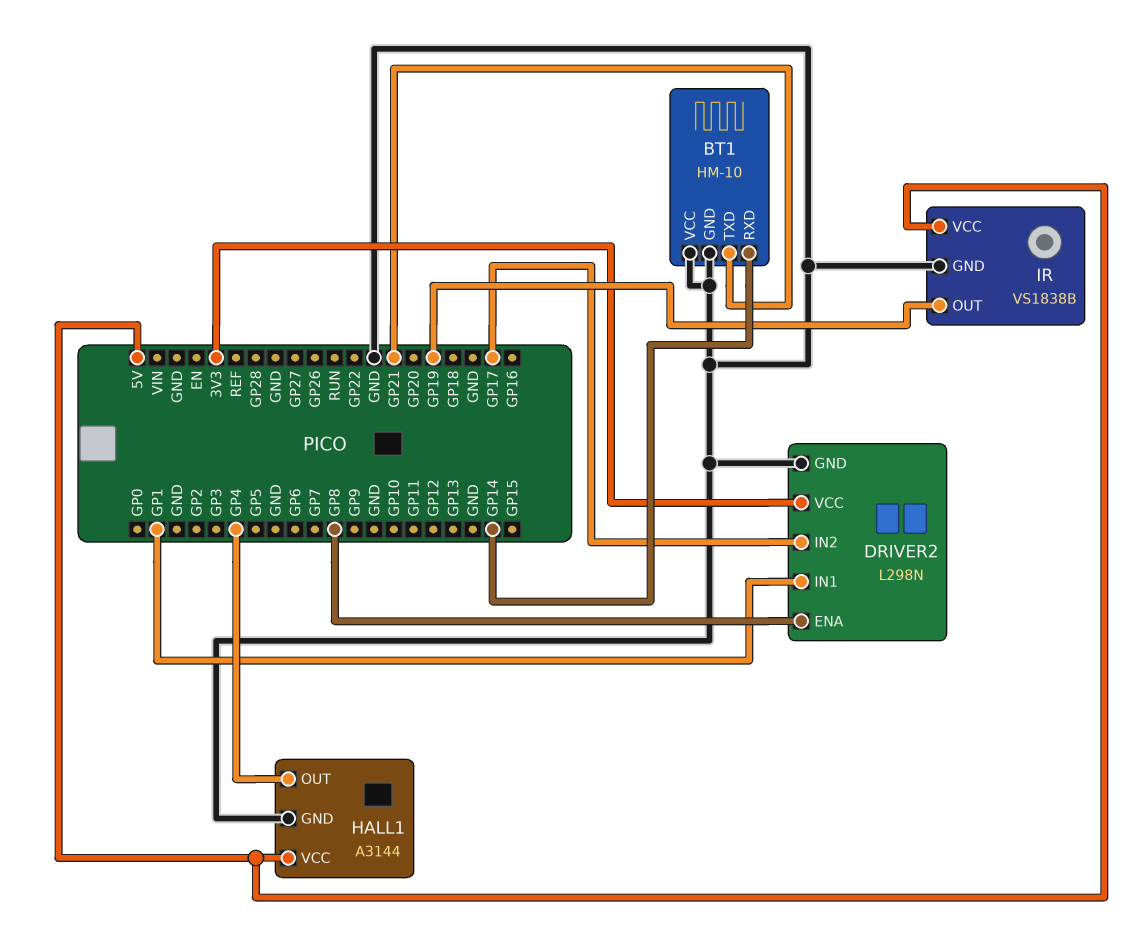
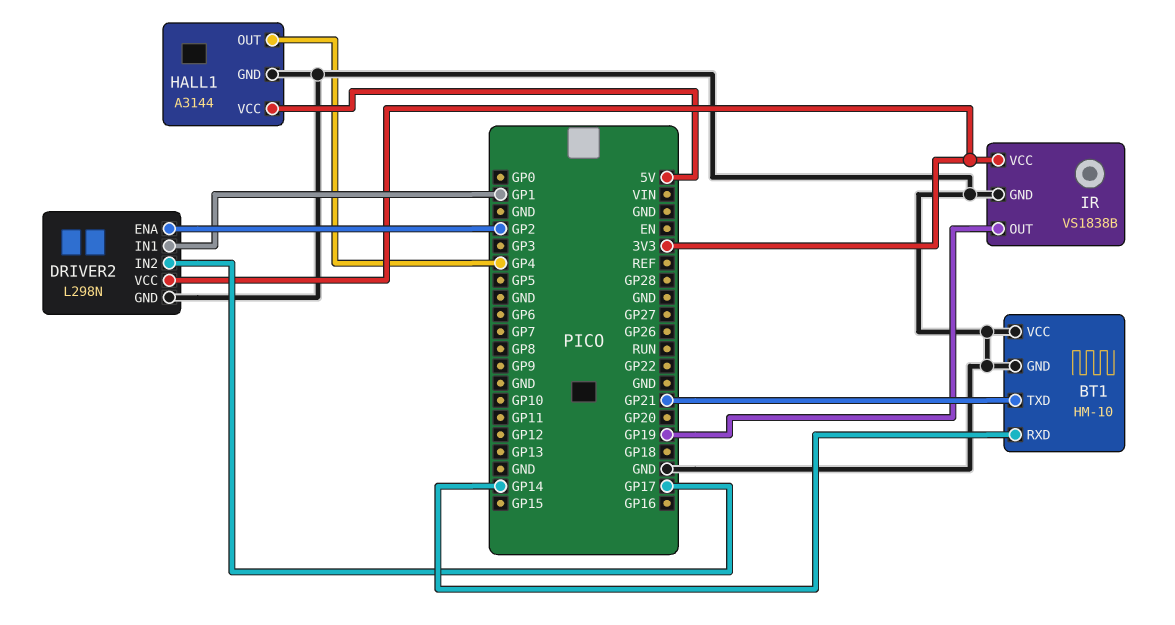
DRIVER2 pin ENA: GP8 -> GP2
IR pin VCC: 5V -> 3V3

